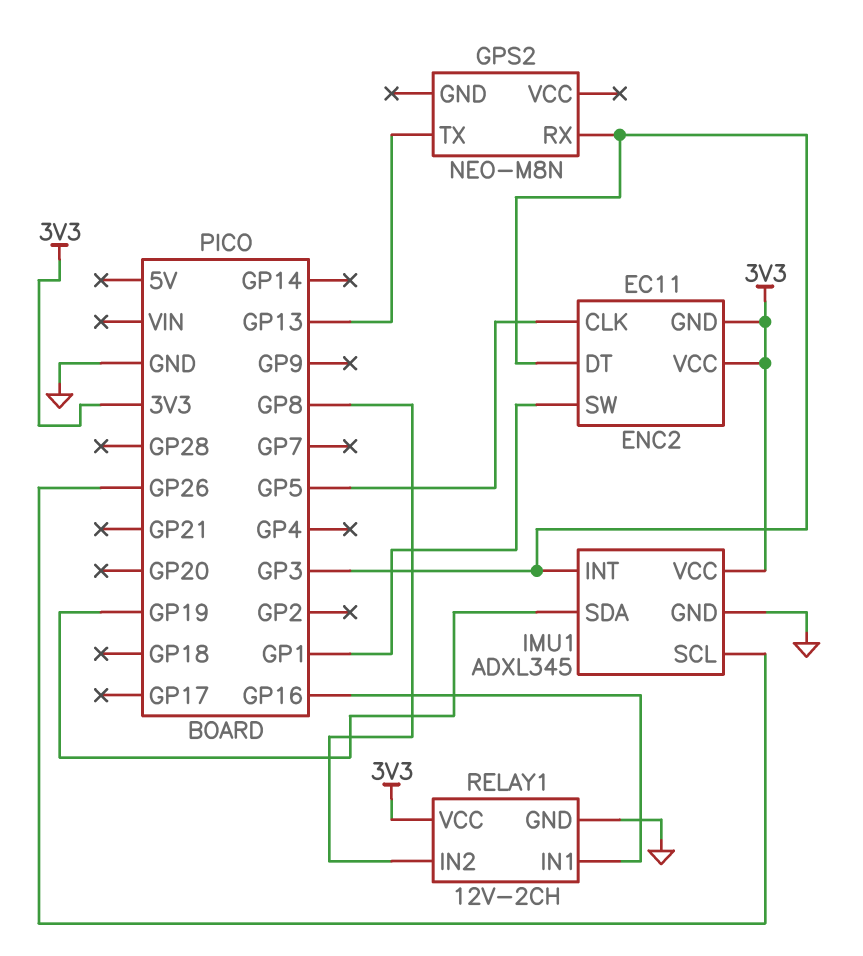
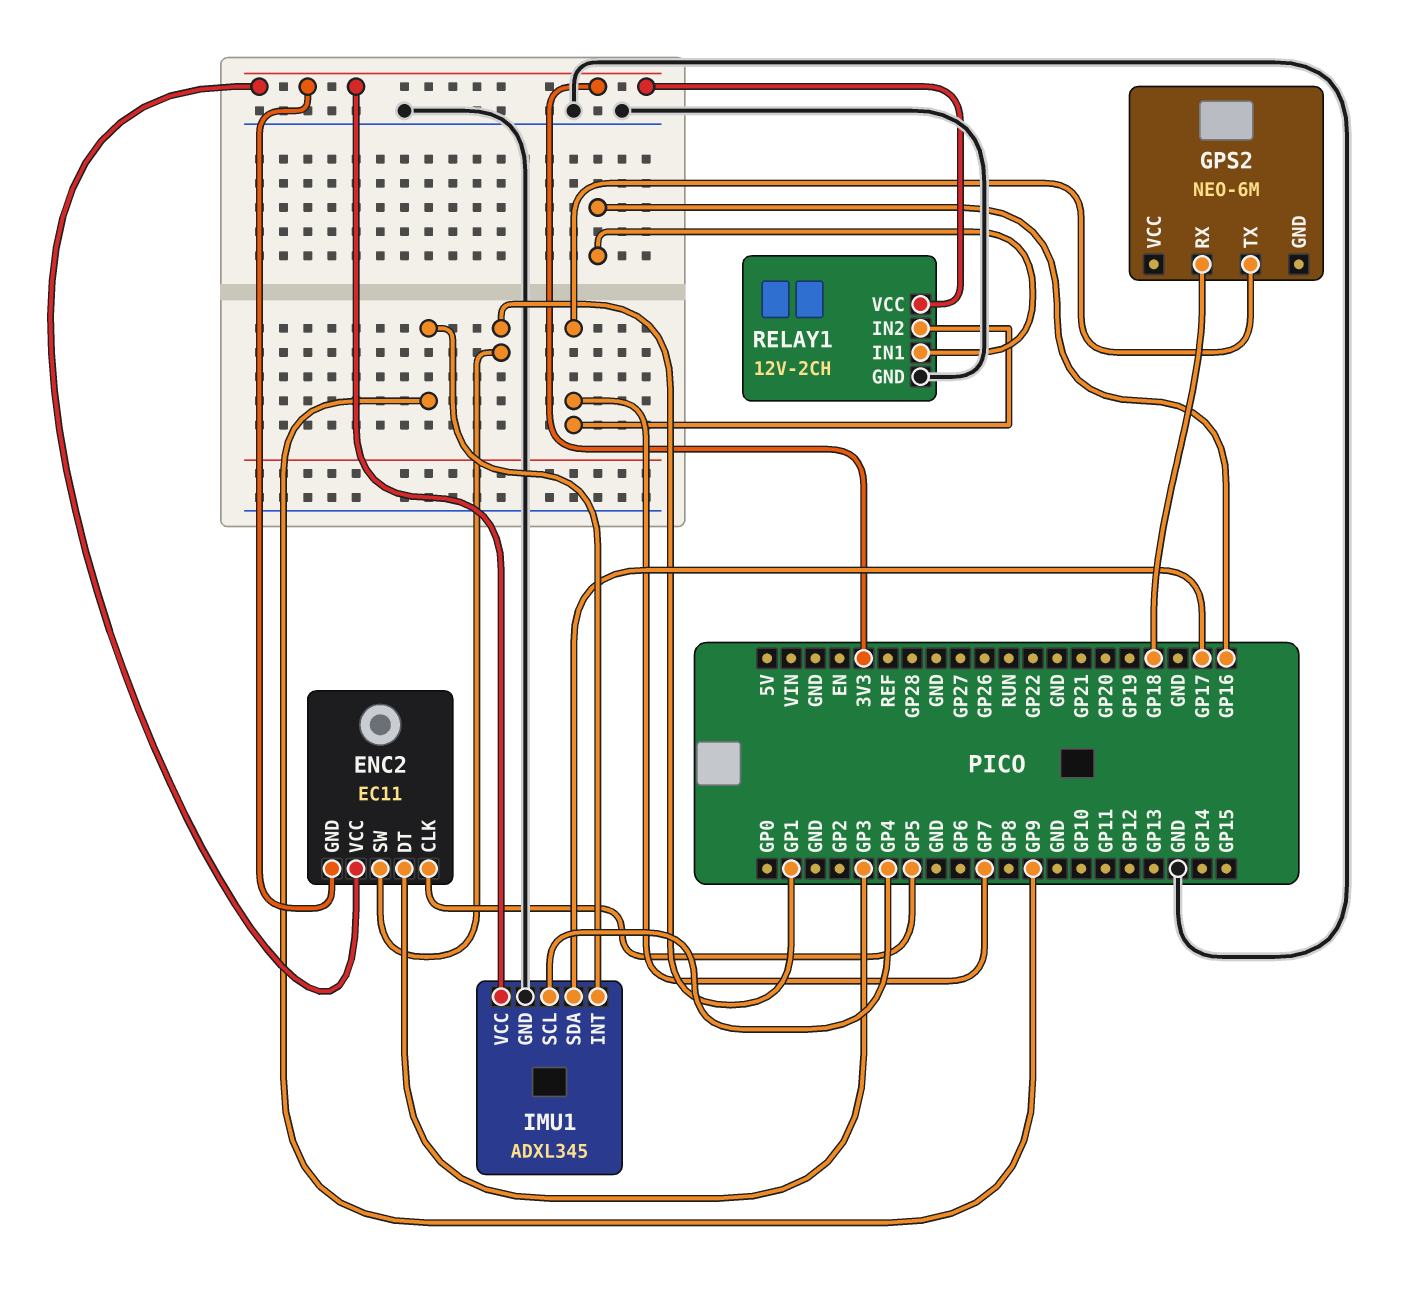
GPS2: NEO-M8N -> NEO-6M
GPS2 pin RX: GP3 -> GP18
GPS2 pin TX: GP13 -> GP7
IMU1 pin INT: GP3 -> GP9
IMU1 pin SCL: GP26 -> GP4
IMU1 pin SDA: GP19 -> GP17
RELAY1 pin IN2: GP8 -> GP7

